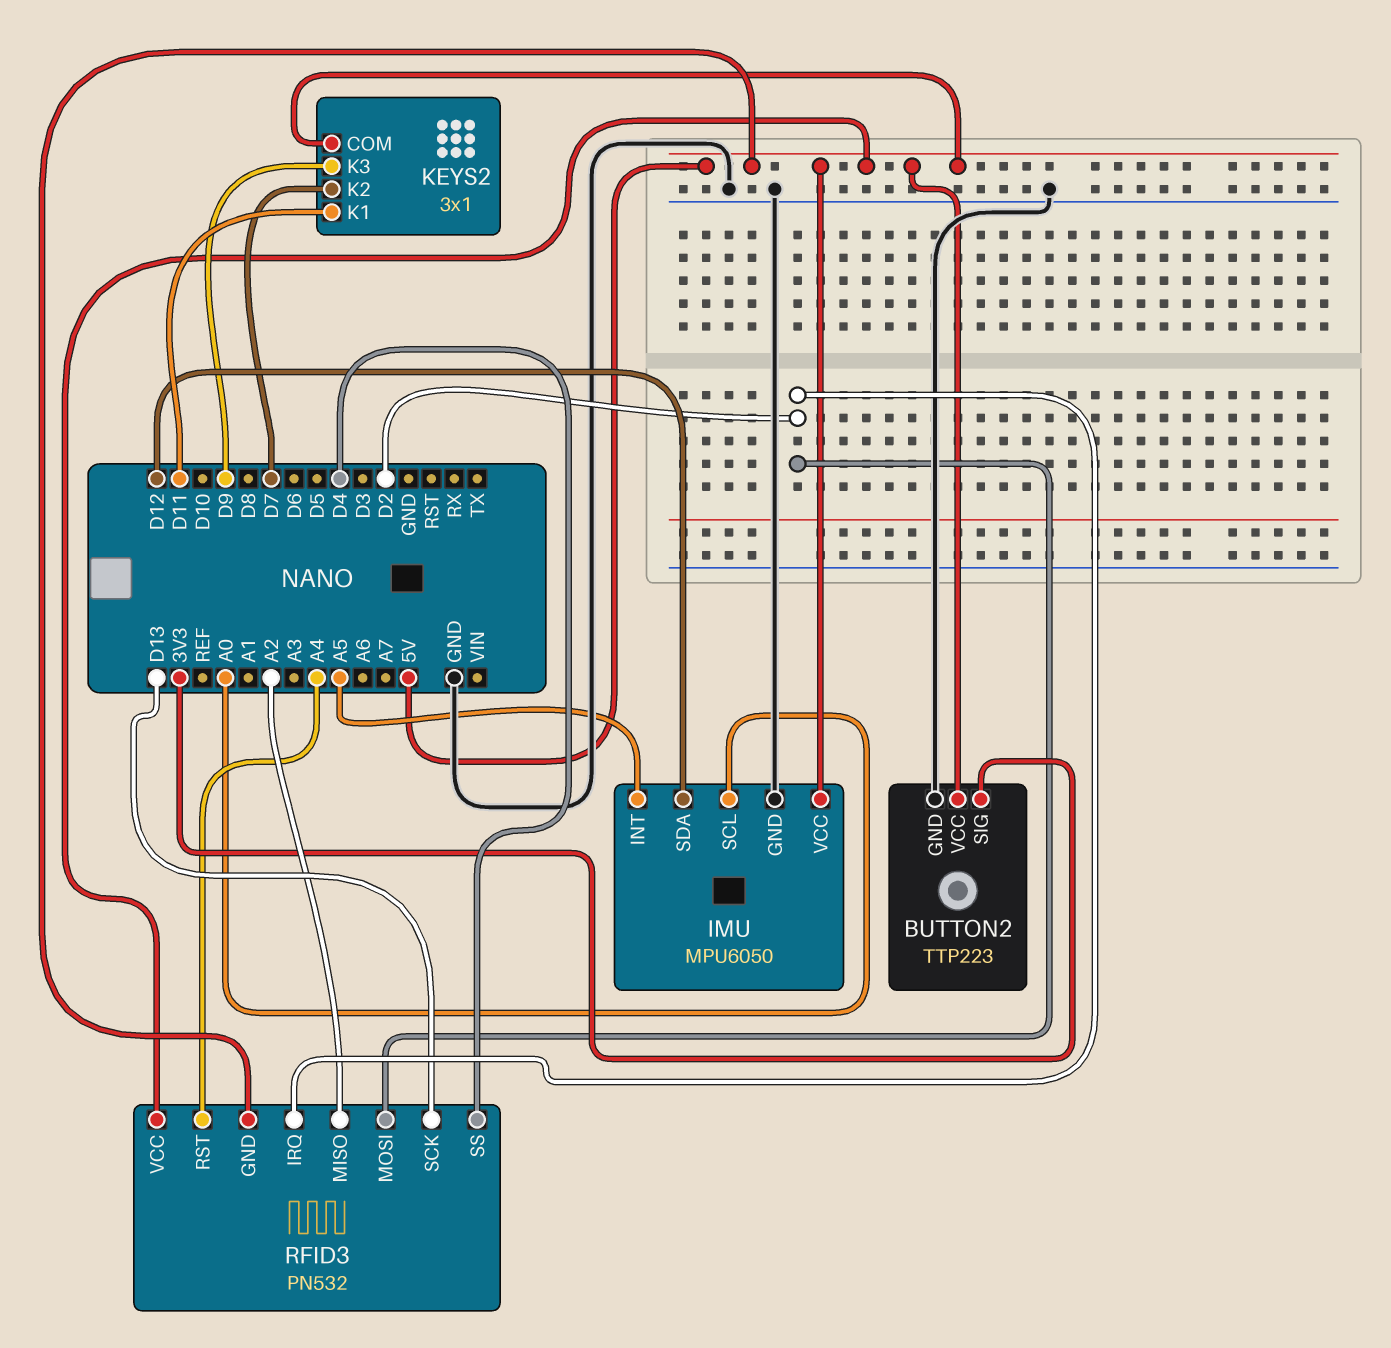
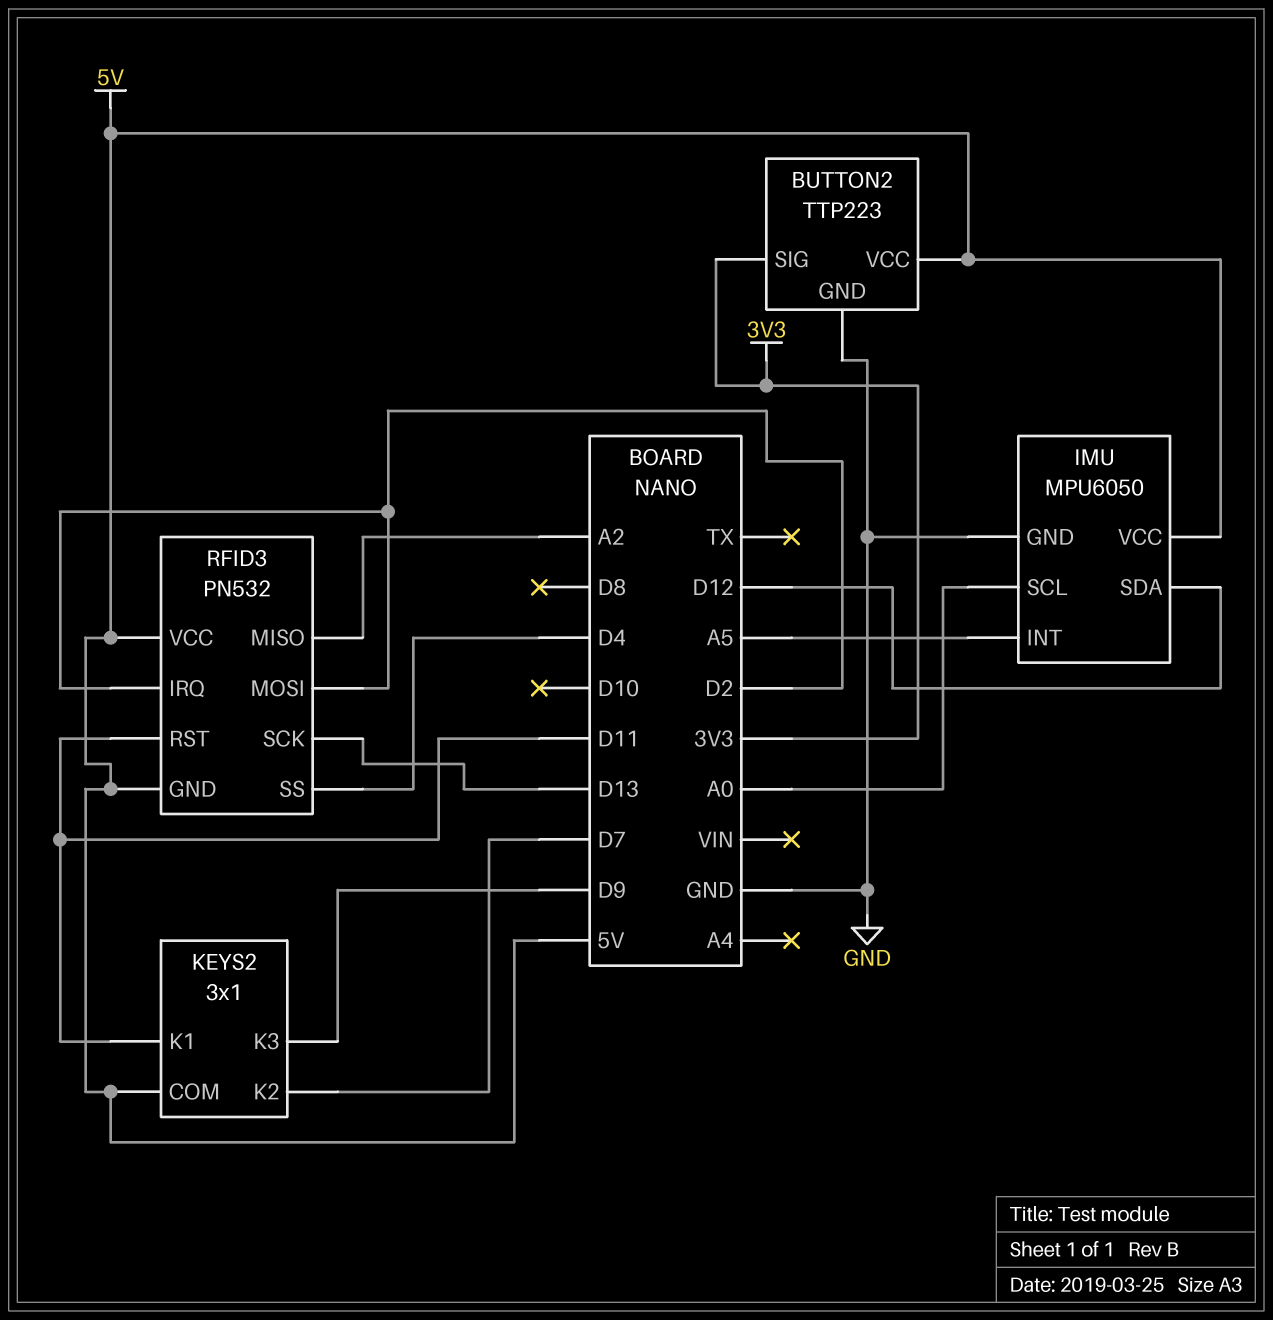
RFID3 pin RST: A4 -> D11

